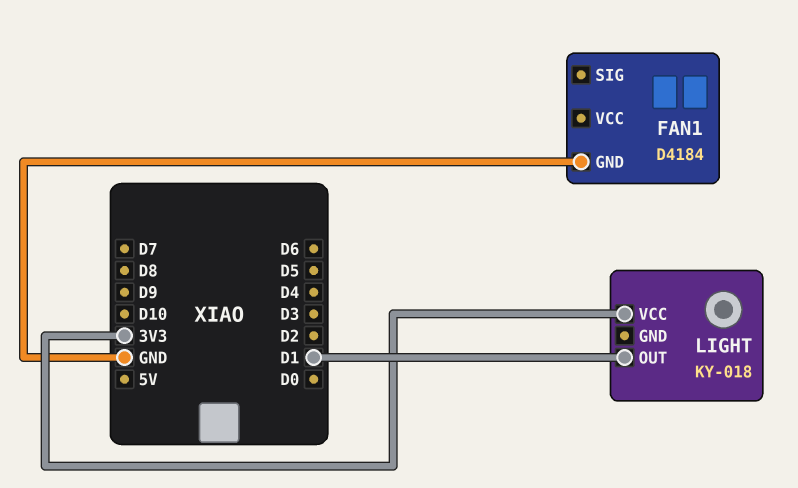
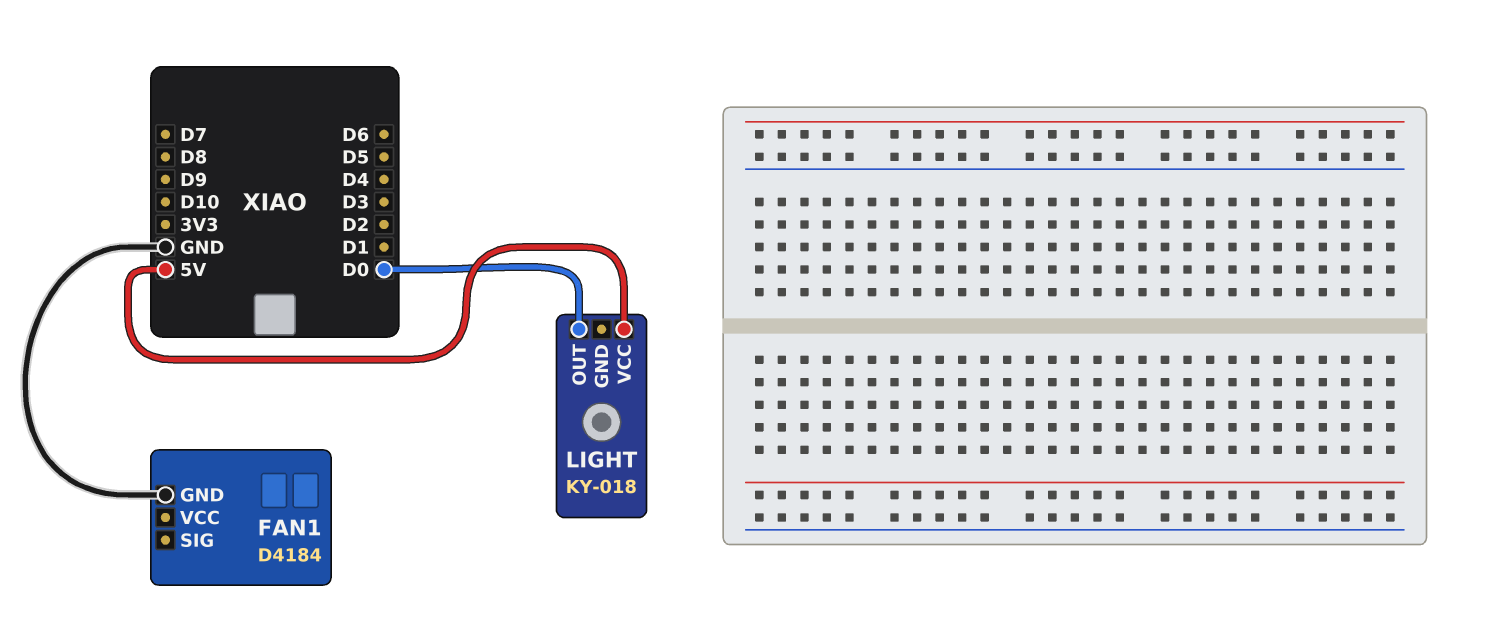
LIGHT pin OUT: D1 -> D0
LIGHT pin VCC: 3V3 -> 5V

